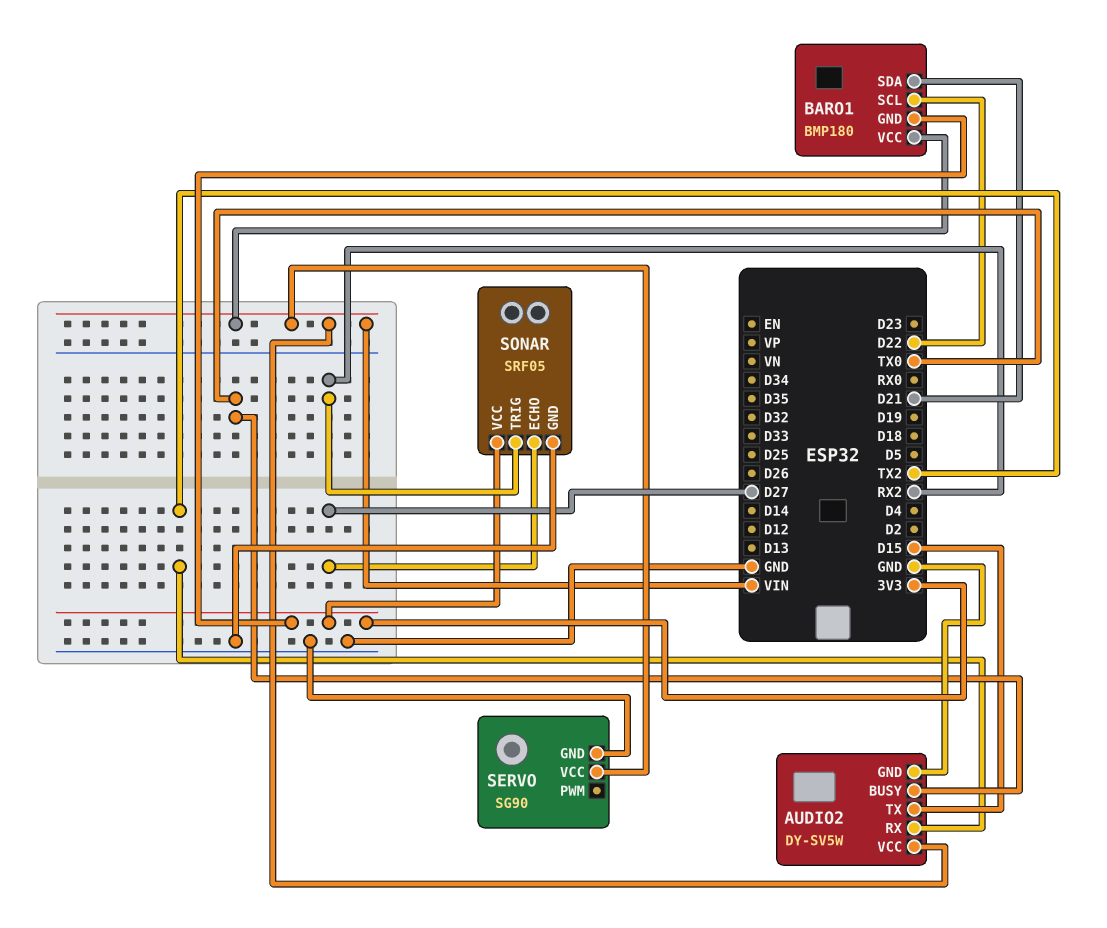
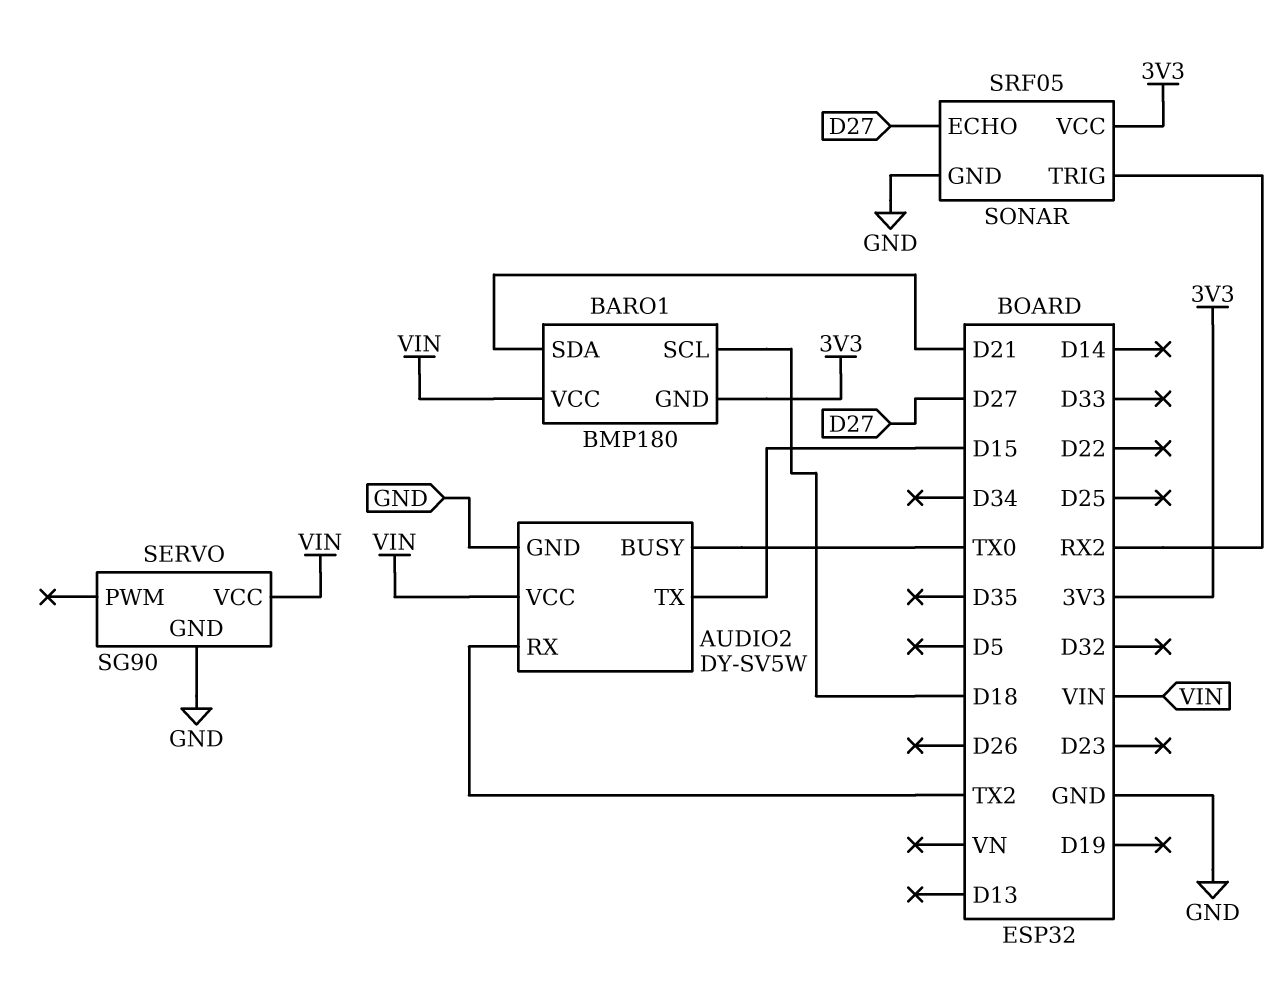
BARO1 pin SCL: D22 -> D18

